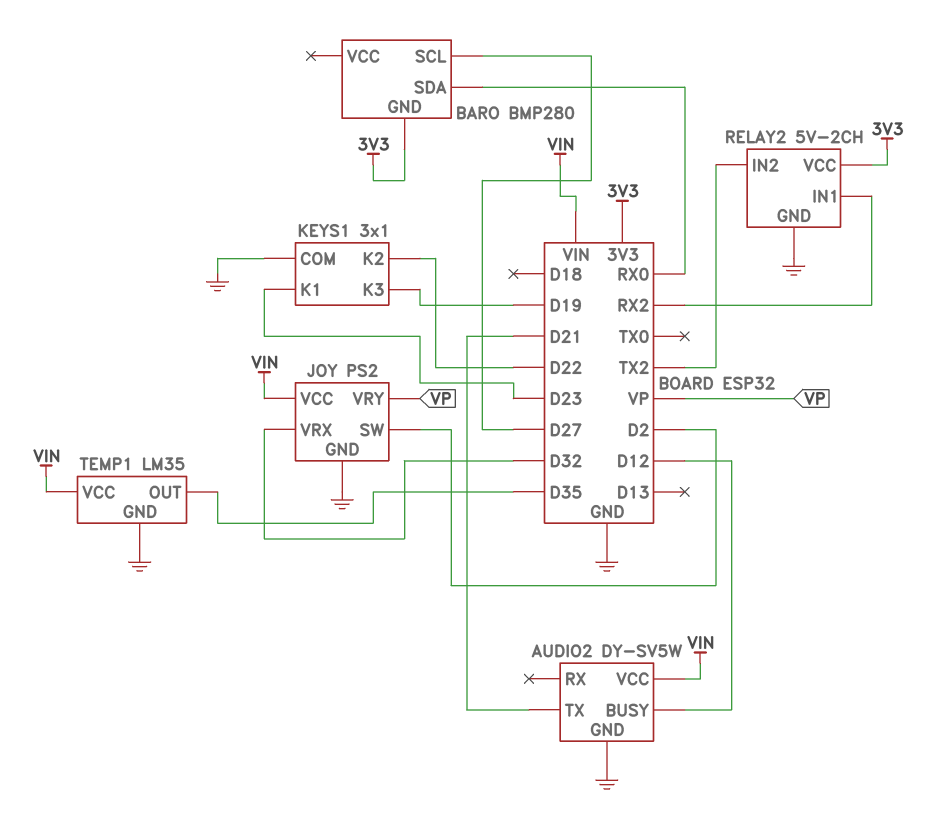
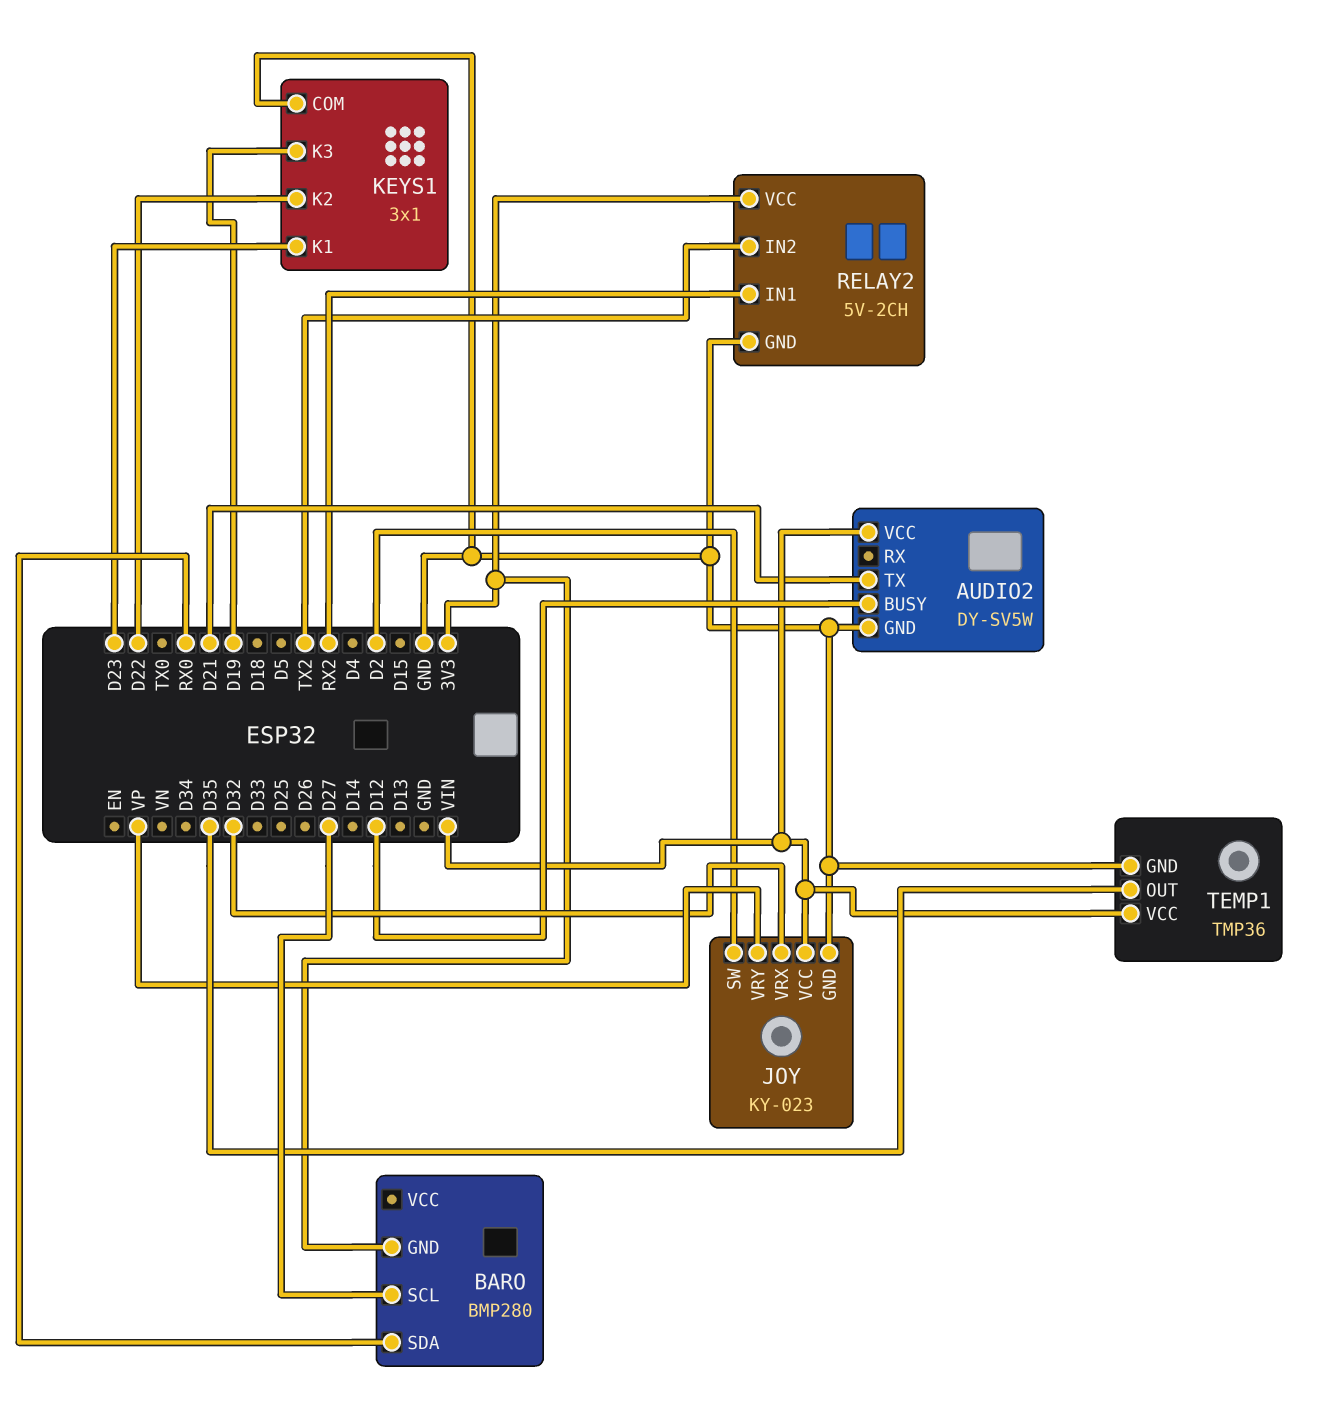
JOY: PS2 -> KY-023
TEMP1: LM35 -> TMP36

